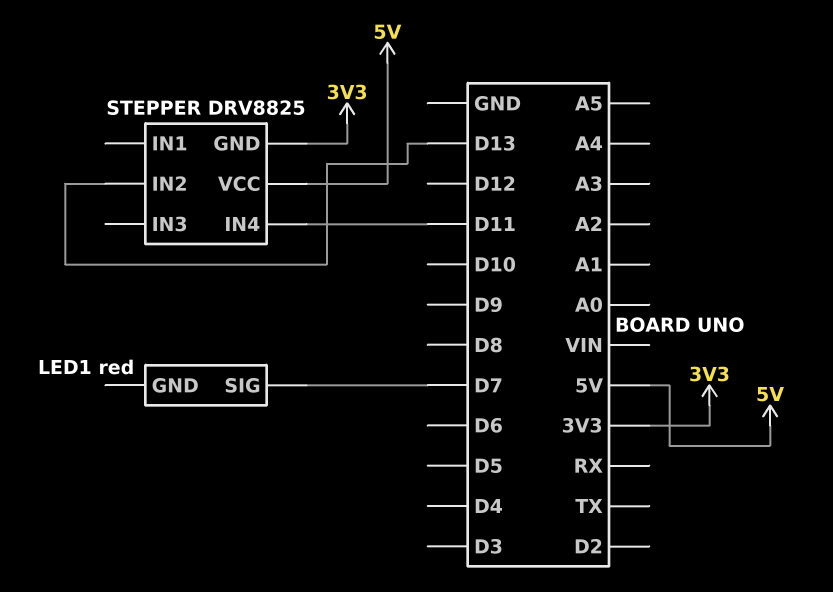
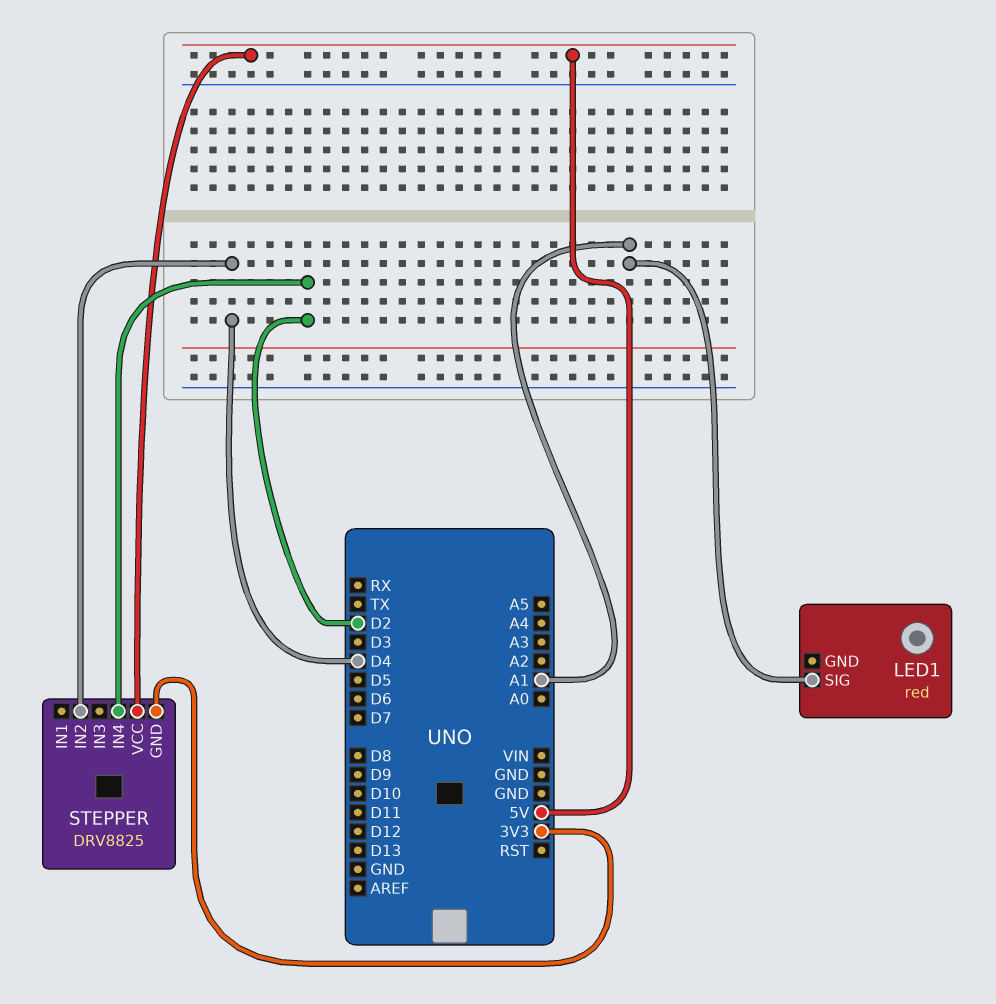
LED1 pin SIG: D7 -> A1
STEPPER pin IN2: D13 -> D4
STEPPER pin IN4: D11 -> D2

